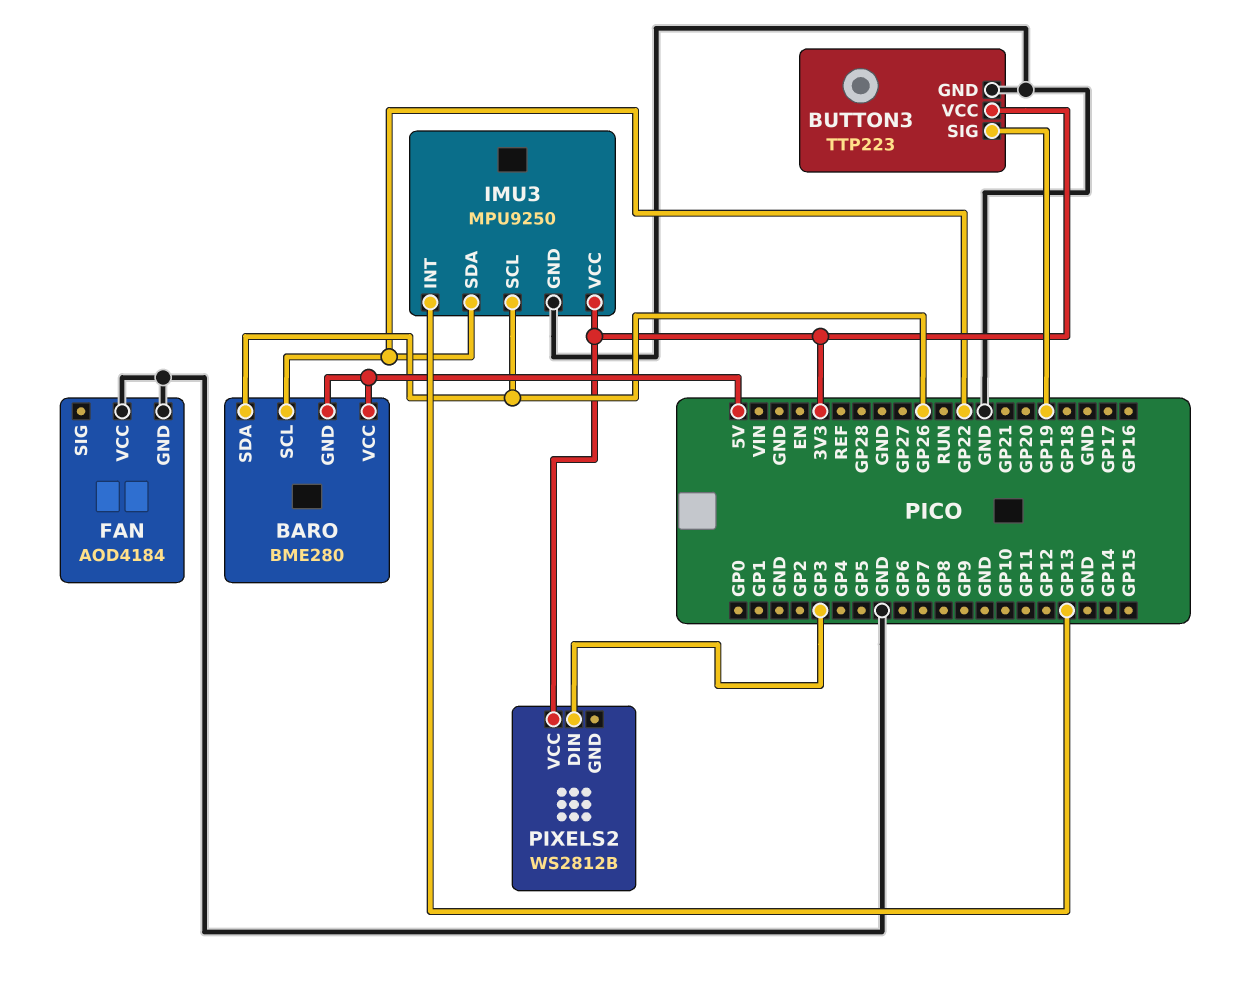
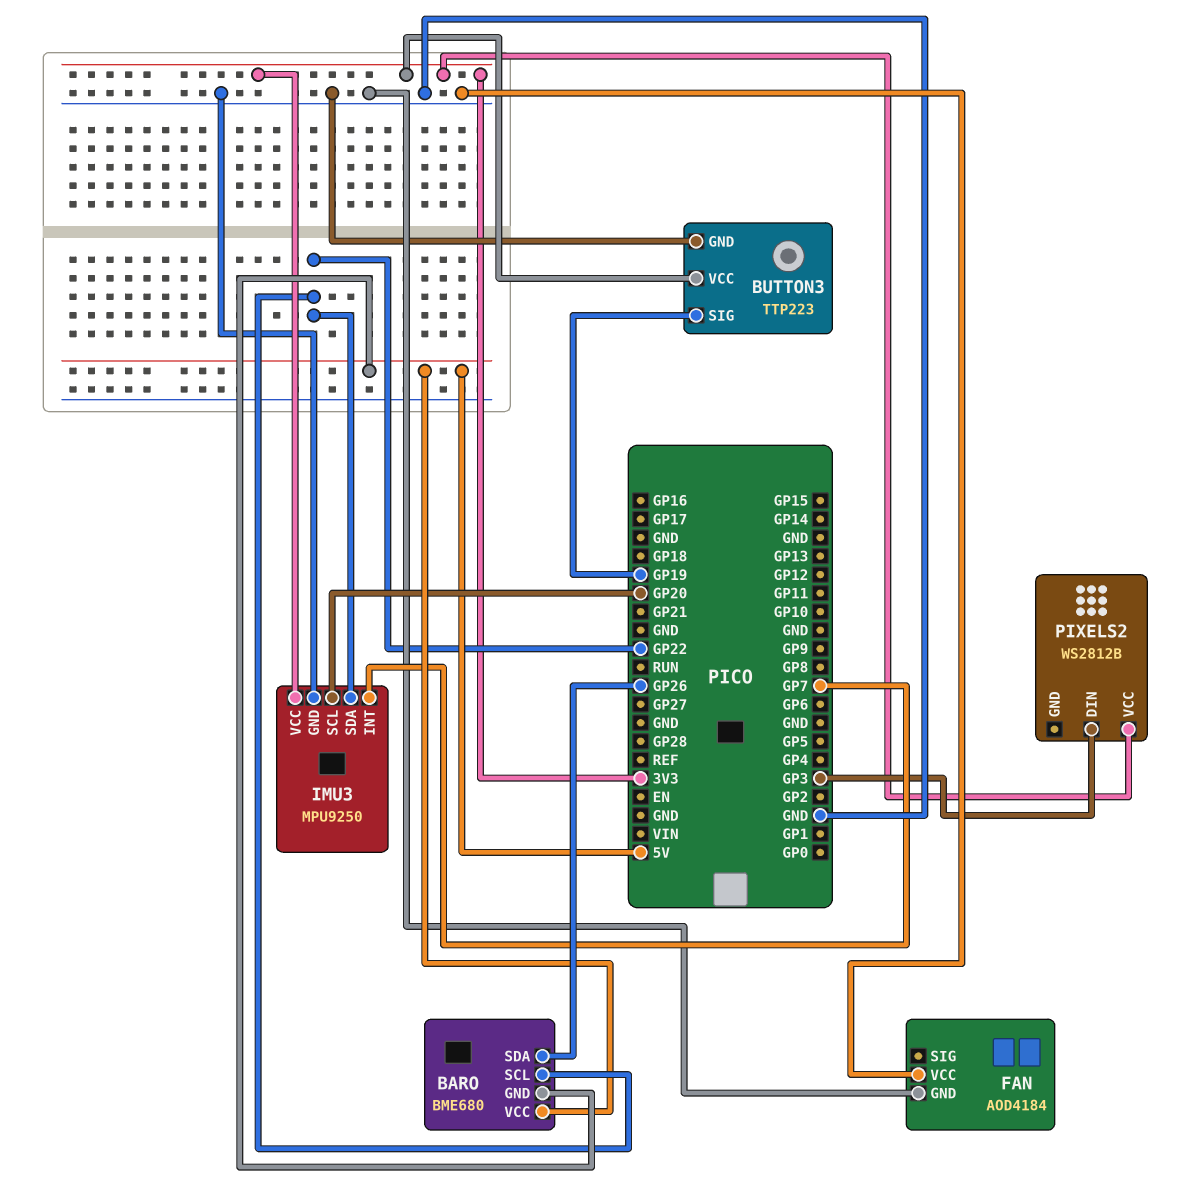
BARO: BME280 -> BME680
IMU3 pin INT: GP13 -> GP7
IMU3 pin SCL: GP26 -> GP20

